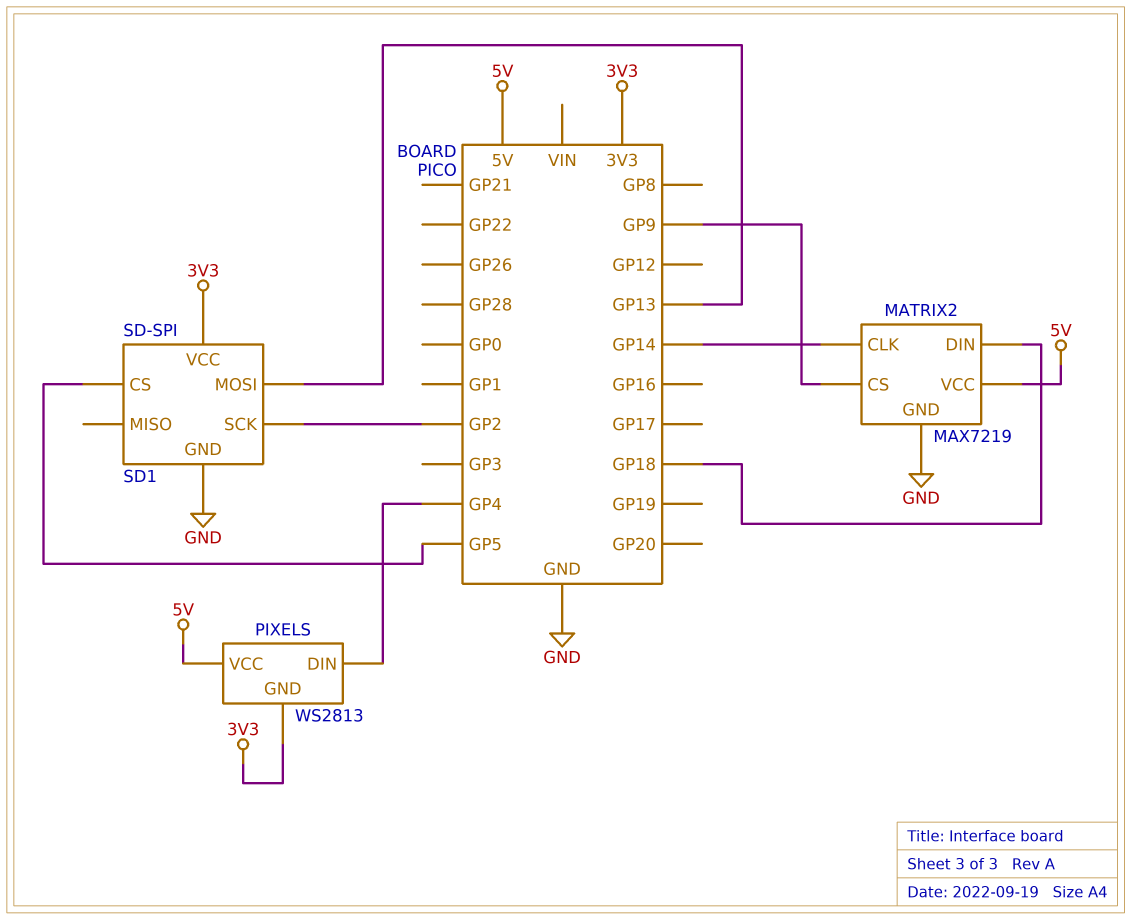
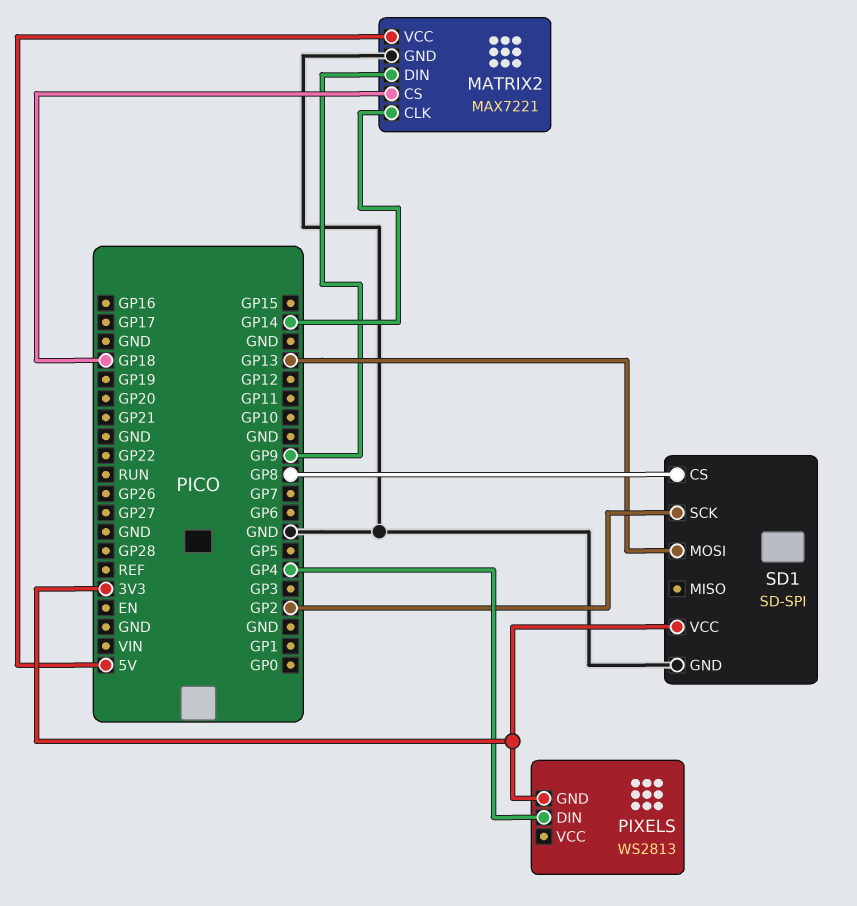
MATRIX2: MAX7219 -> MAX7221
MATRIX2 pin CS: GP9 -> GP18
MATRIX2 pin DIN: GP18 -> GP9
PIXELS pin VCC: 5V -> none
SD1 pin CS: GP5 -> GP8

